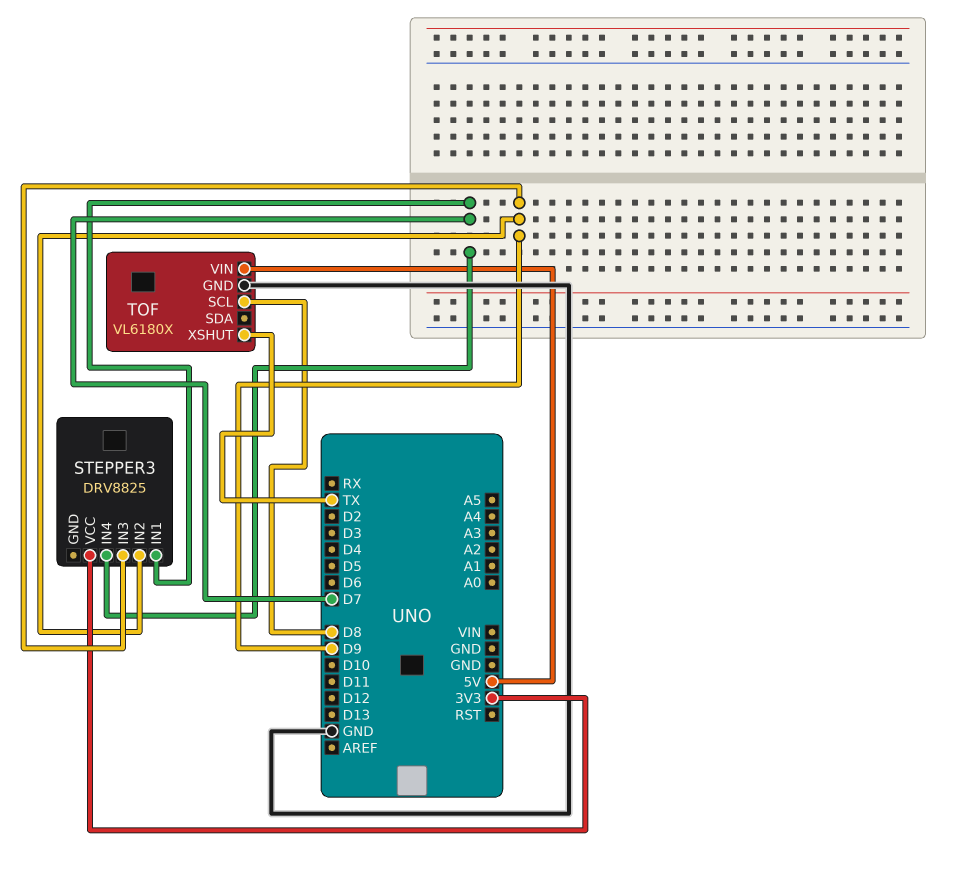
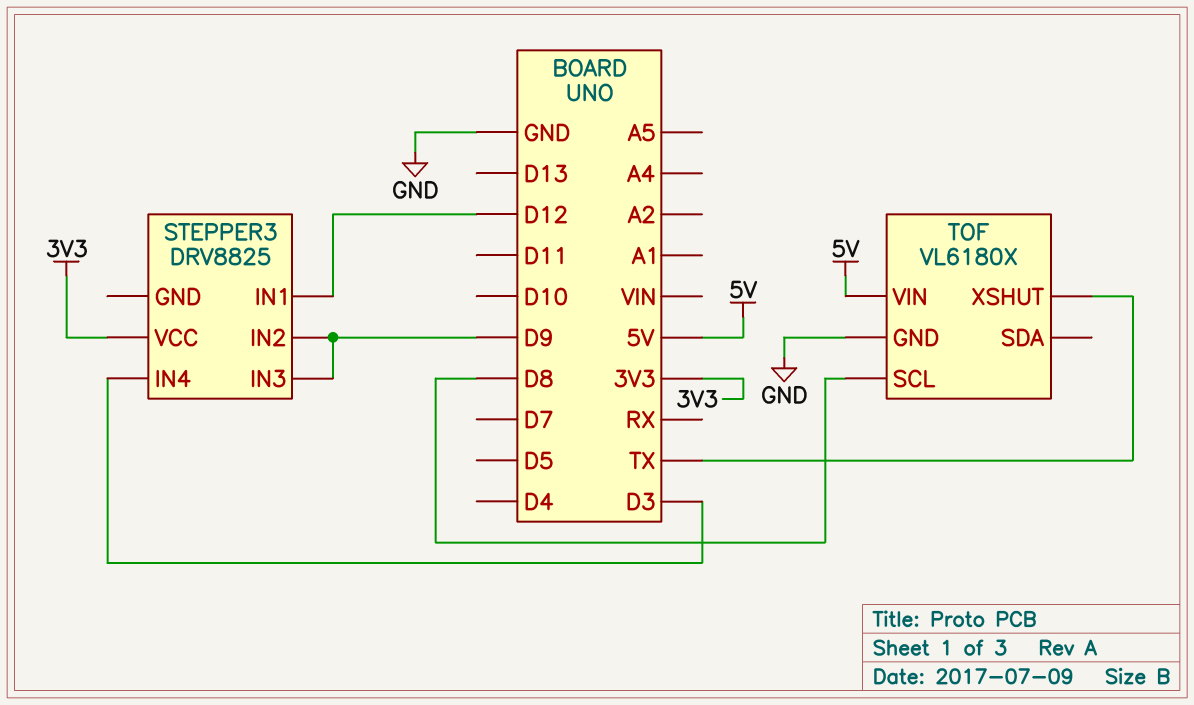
STEPPER3 pin IN1: D7 -> D12
STEPPER3 pin IN4: D7 -> D3

